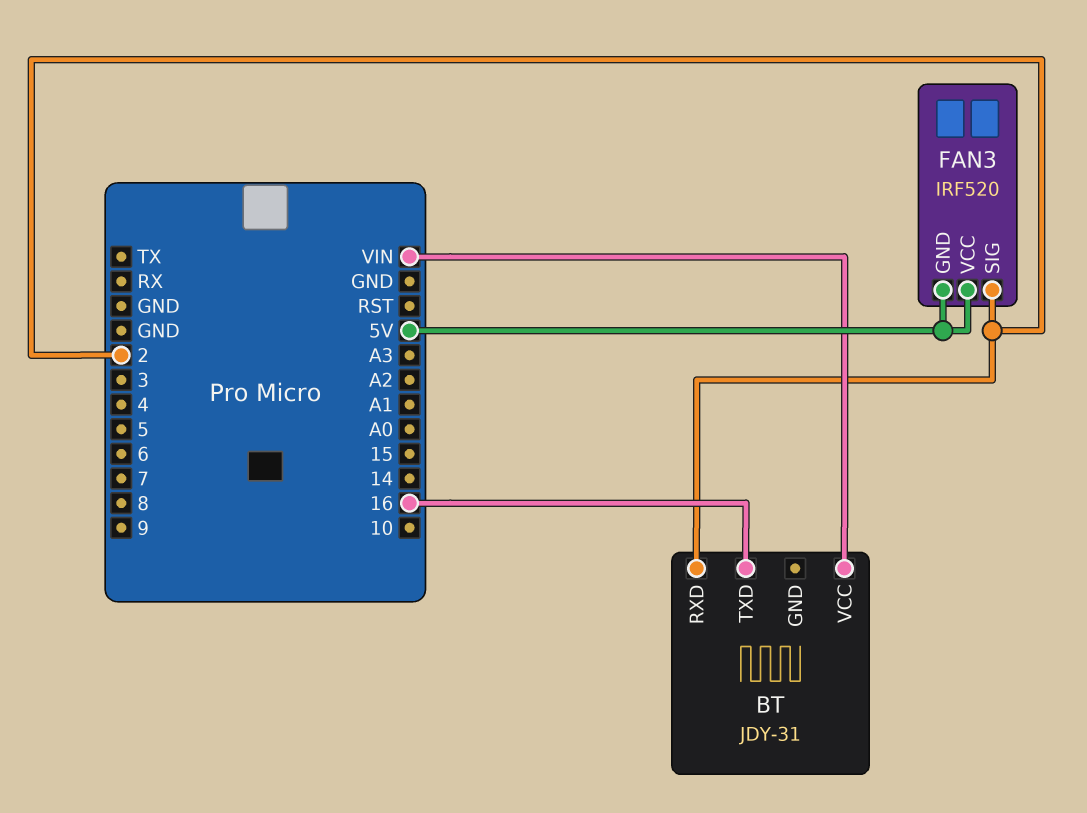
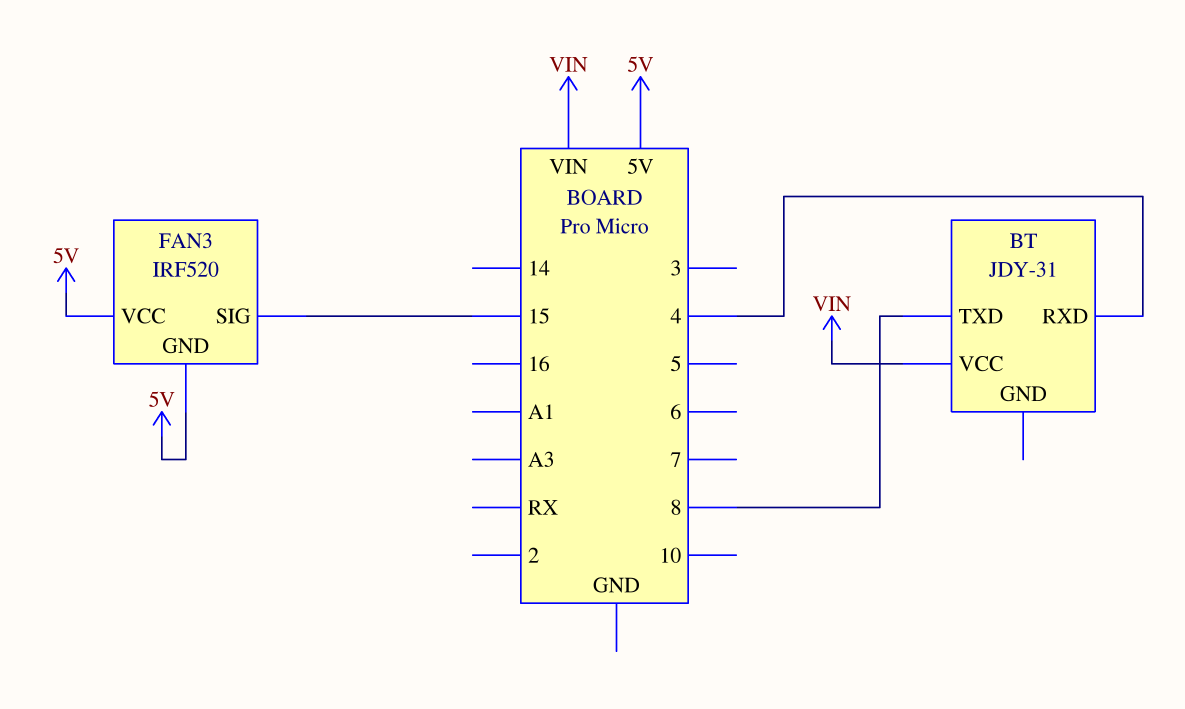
BT pin RXD: 2 -> 4
BT pin TXD: 16 -> 8
FAN3 pin SIG: 2 -> 15

